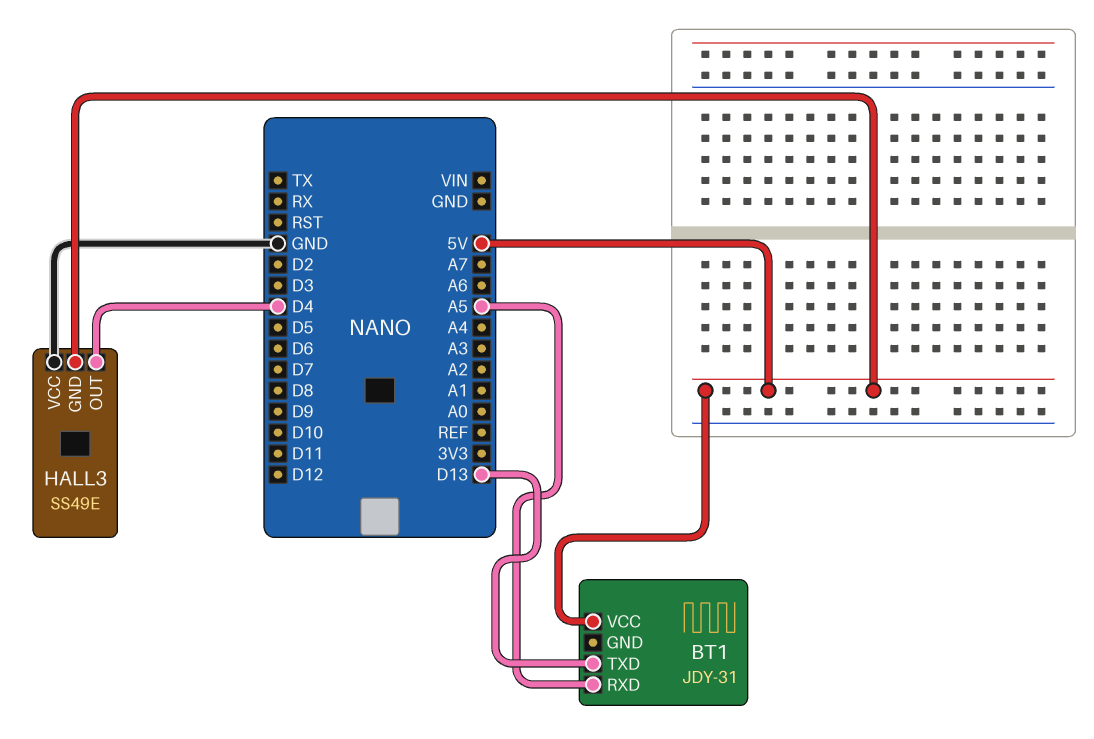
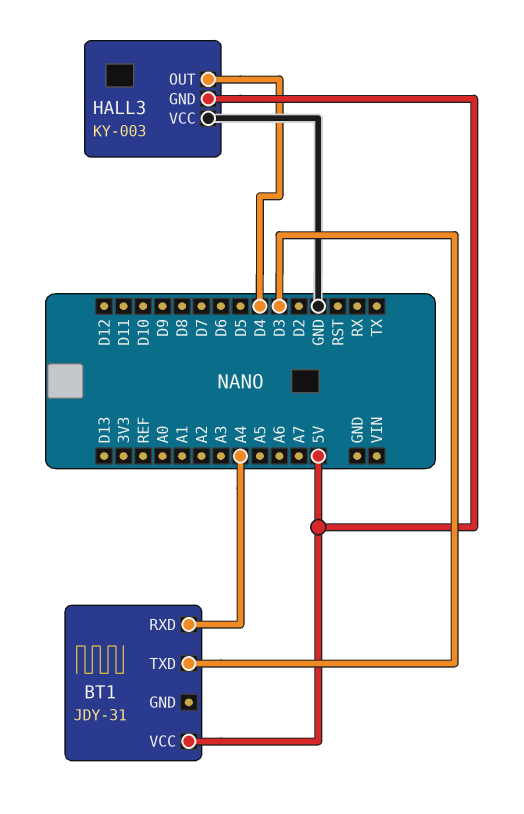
BT1 pin RXD: A5 -> A4
BT1 pin TXD: D13 -> D3
HALL3: SS49E -> KY-003

